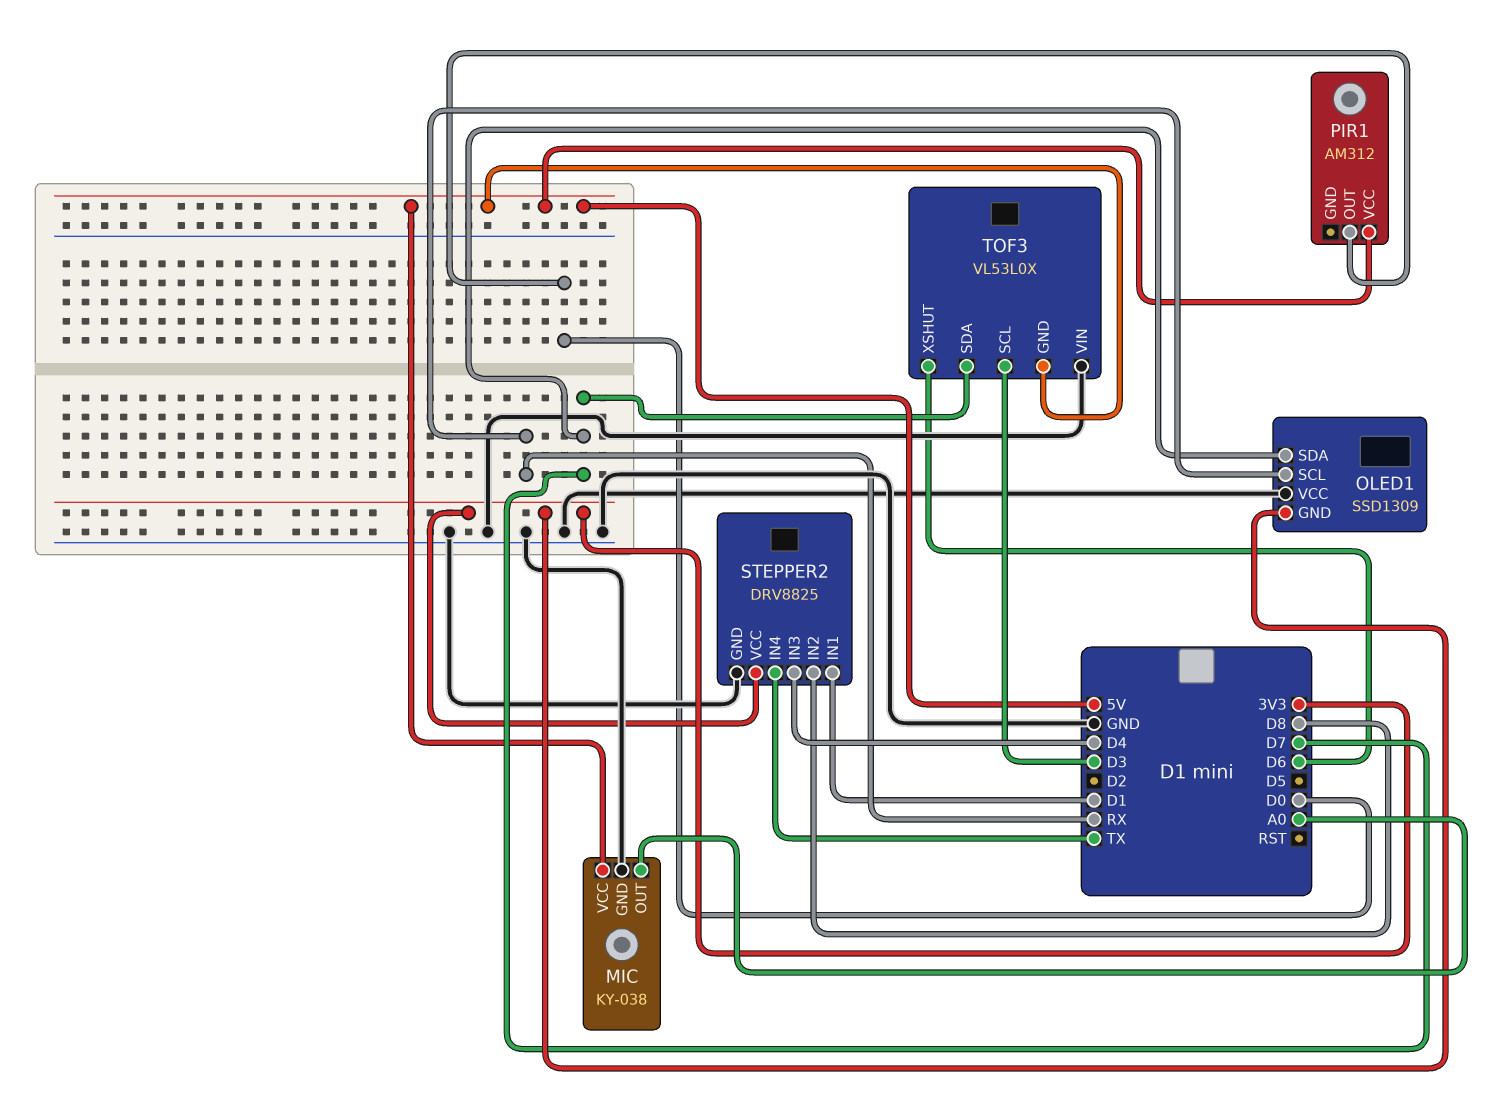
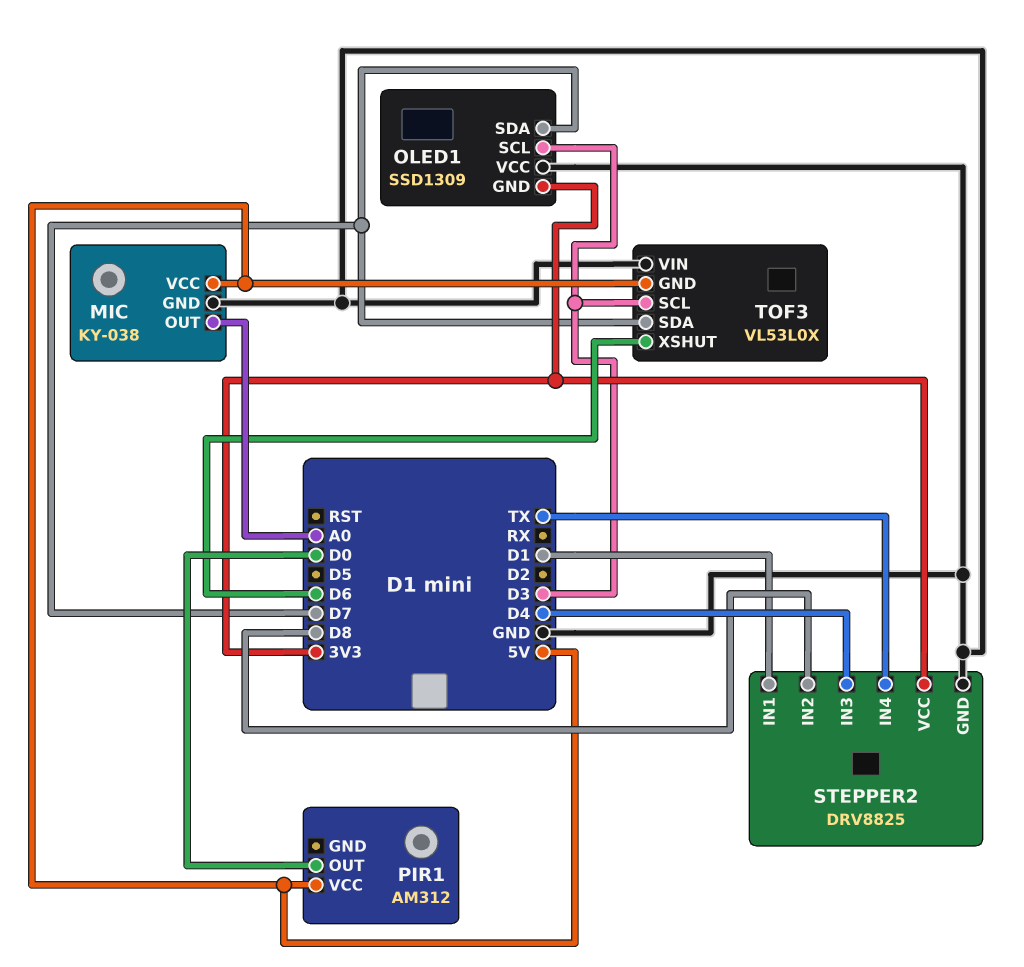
OLED1 pin SCL: RX -> D3

